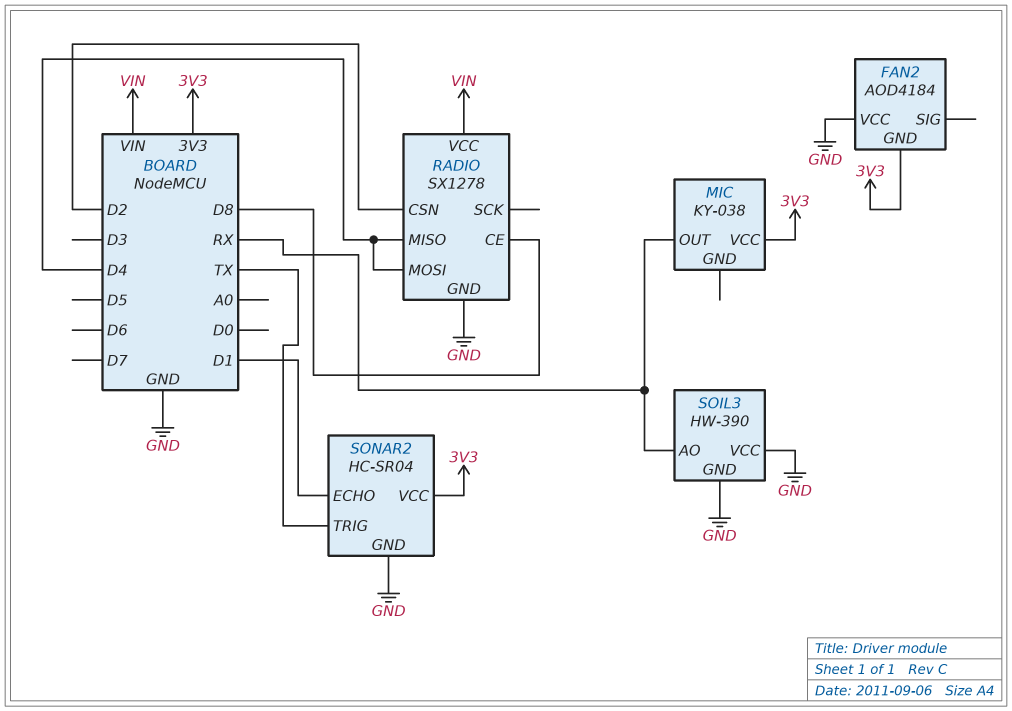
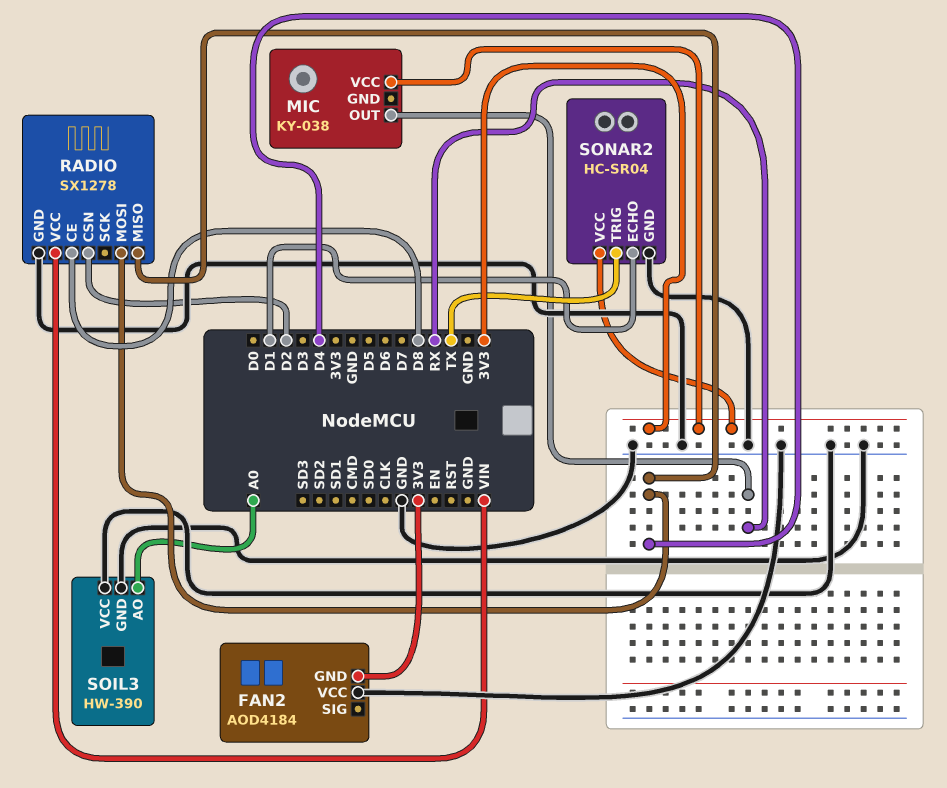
SOIL3 pin AO: RX -> A0

